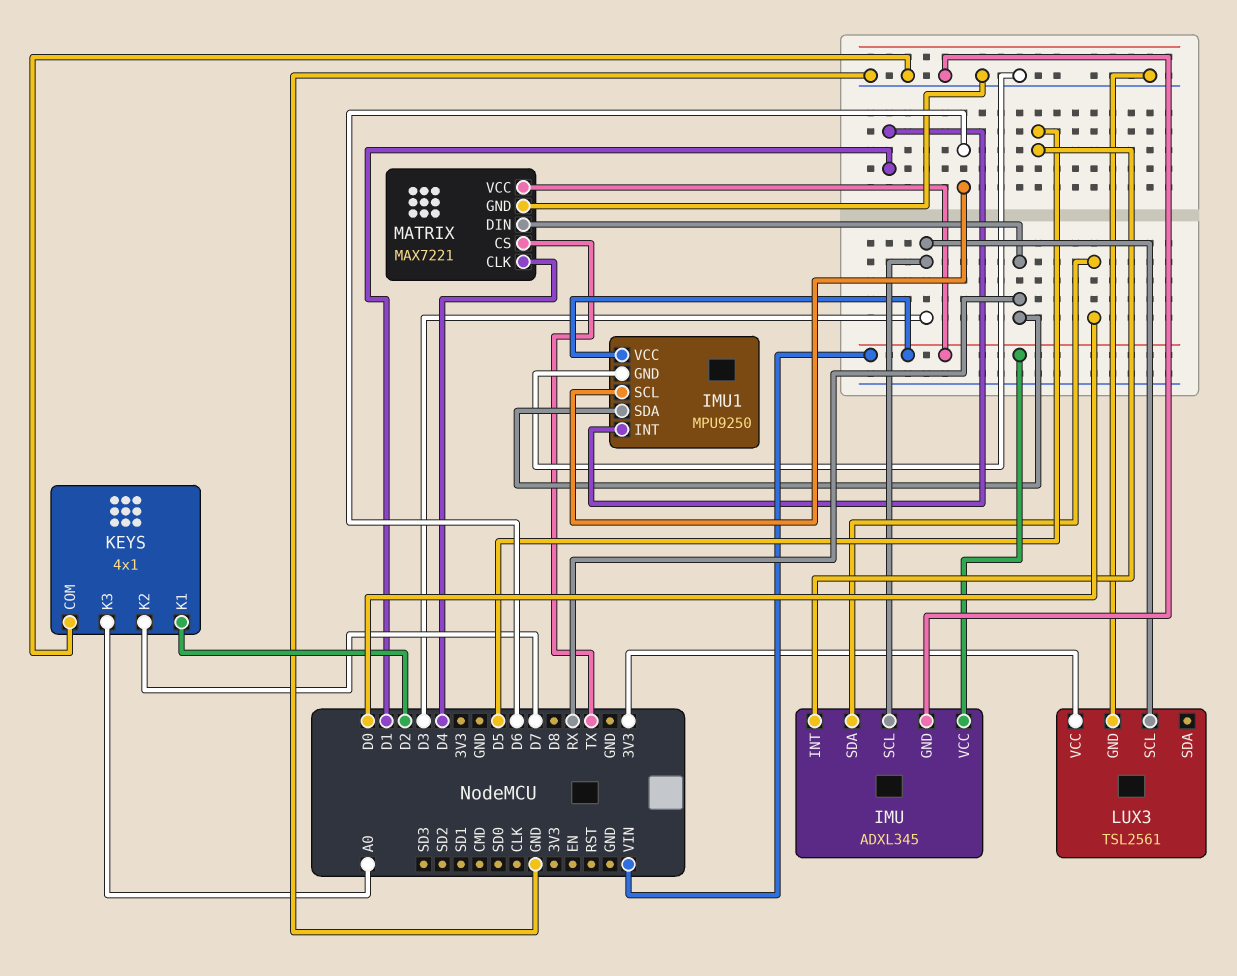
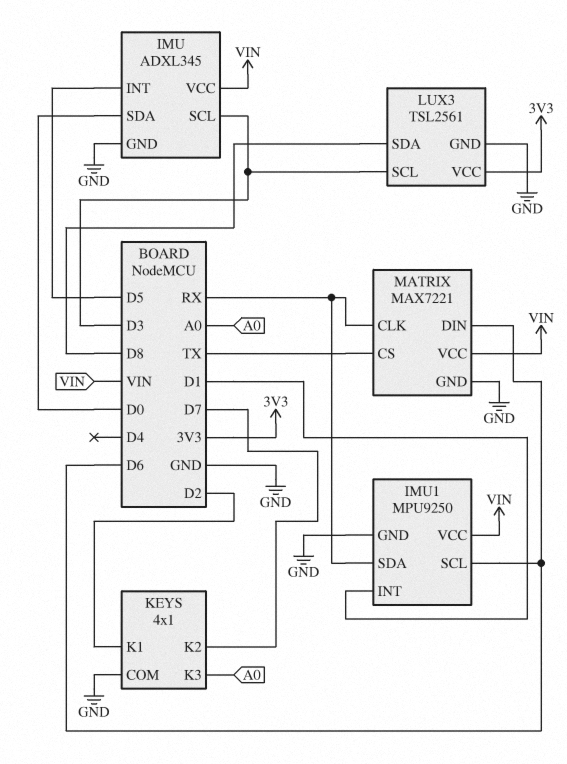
LUX3 pin SDA: none -> D8
MATRIX pin CLK: D4 -> RX
MATRIX pin DIN: RX -> D6

